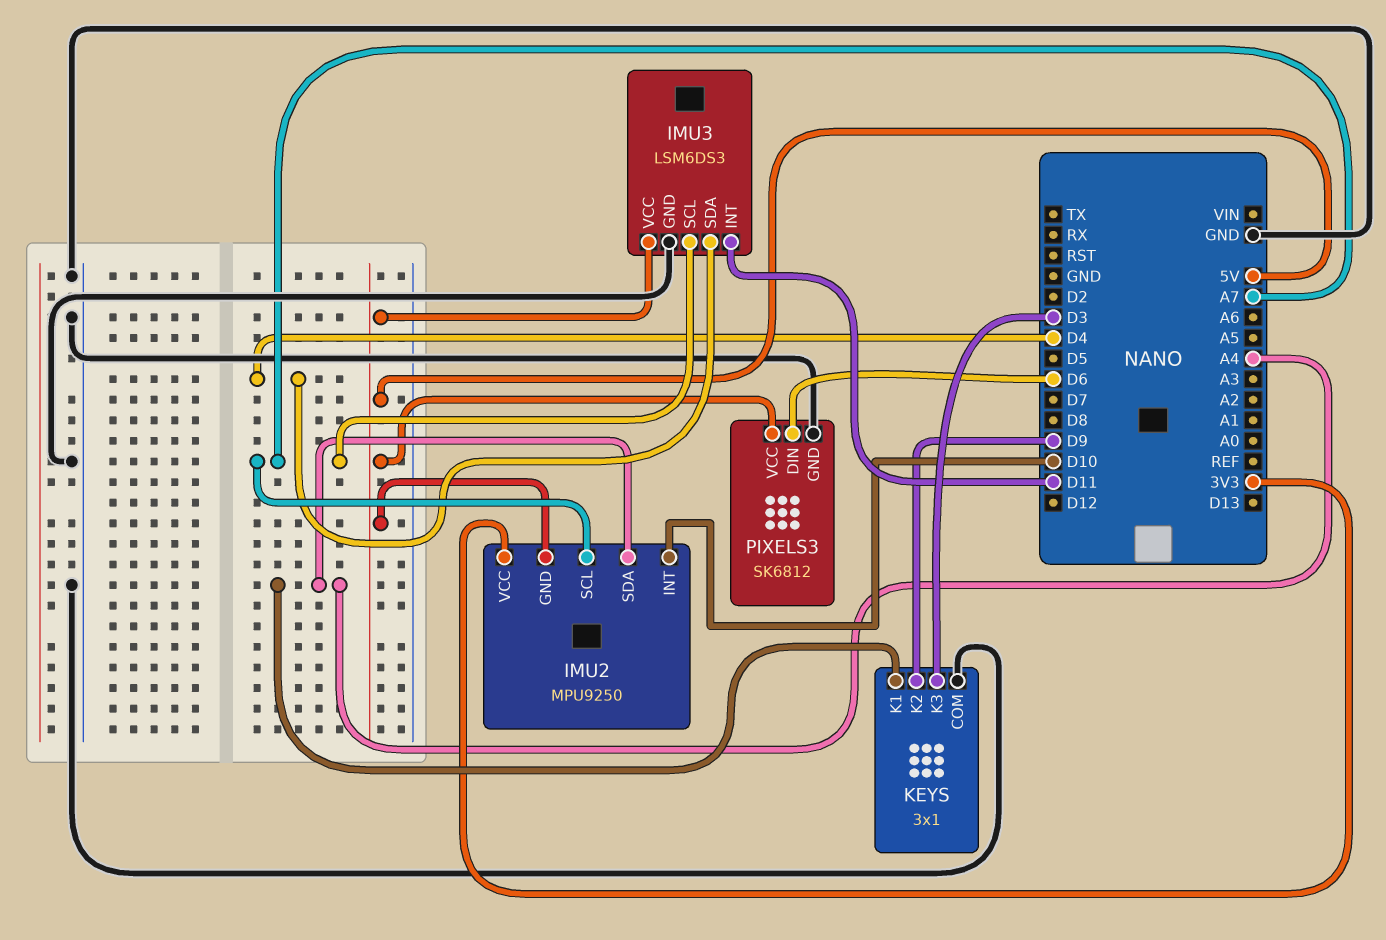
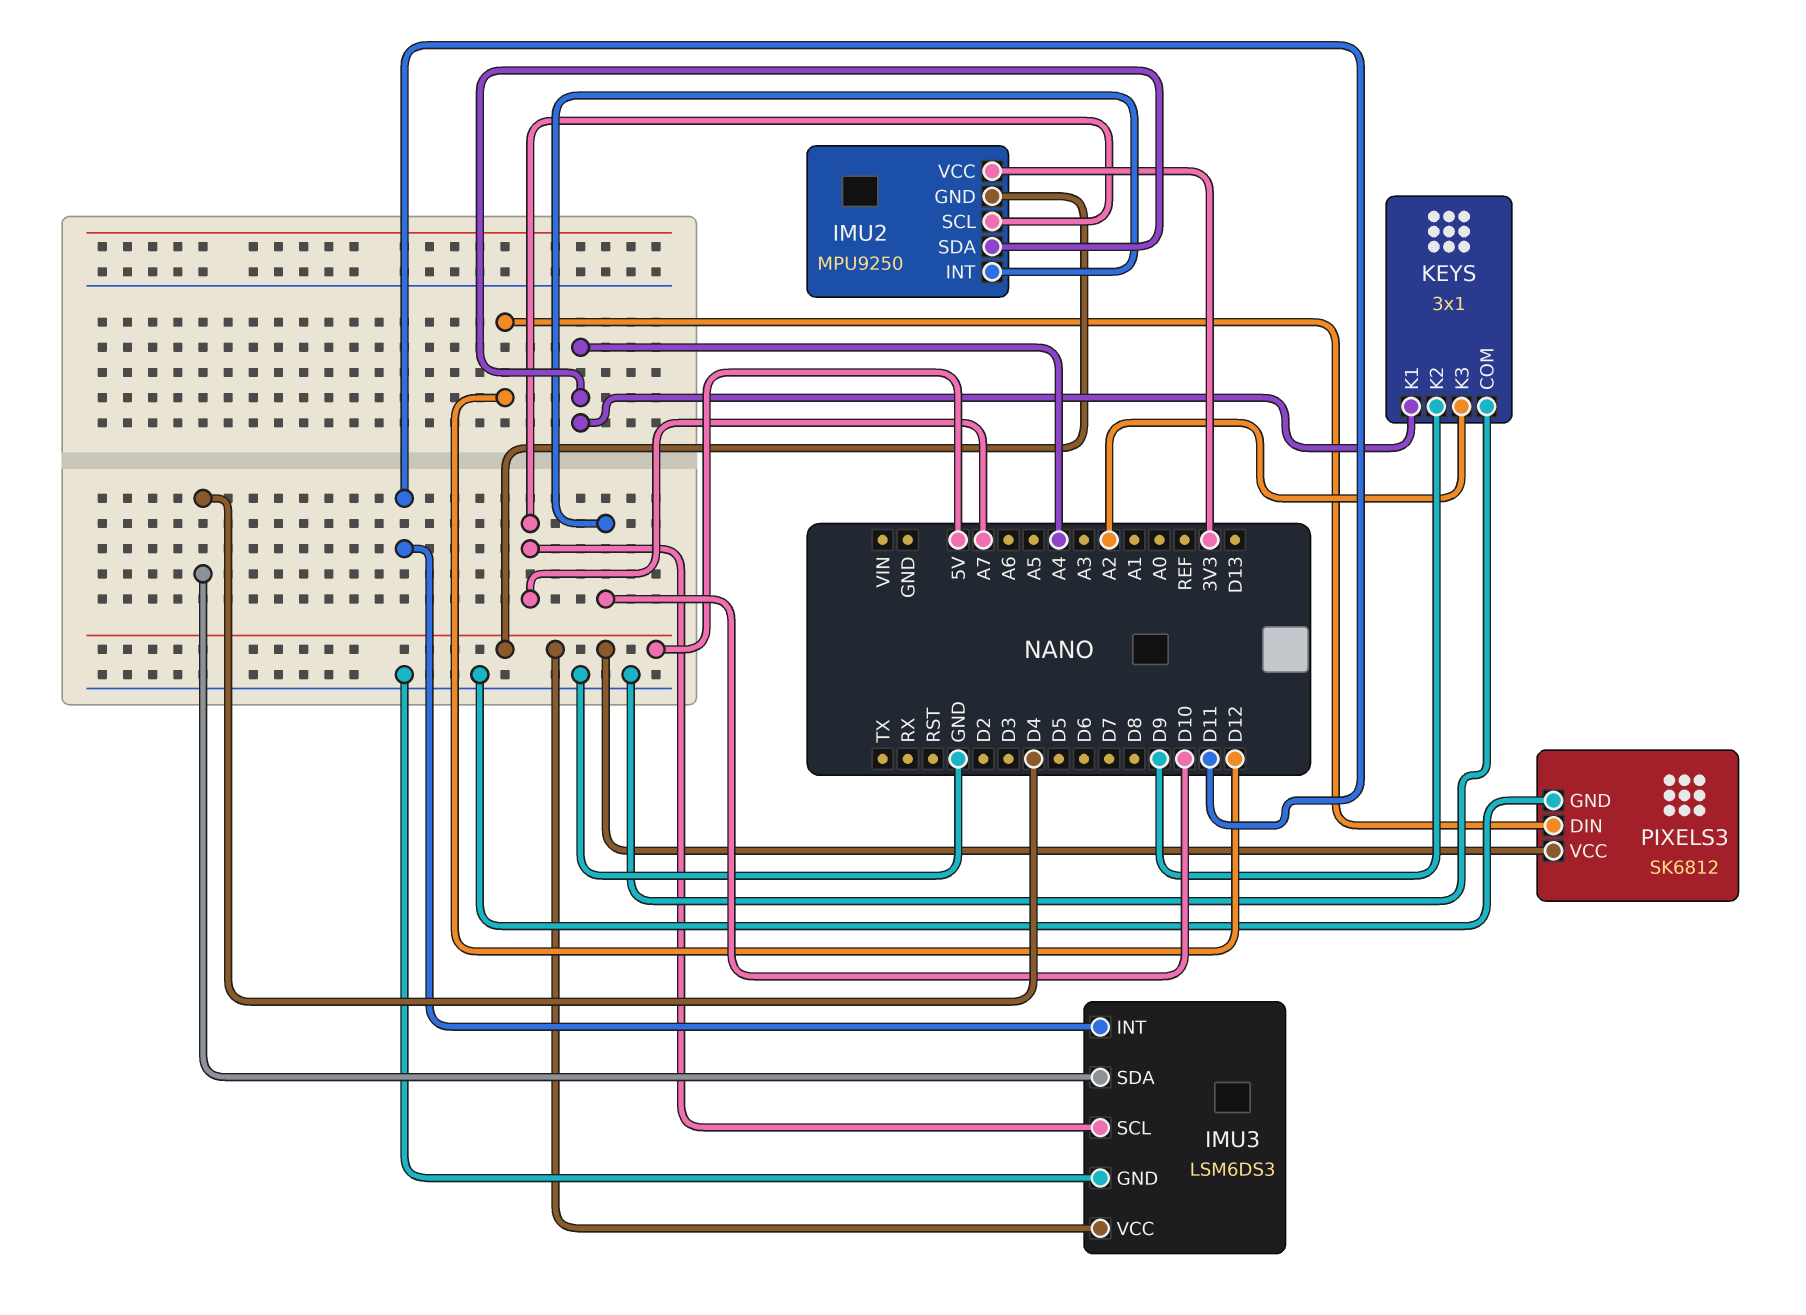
KEYS pin K3: D3 -> A2
PIXELS3 pin DIN: D6 -> D12

